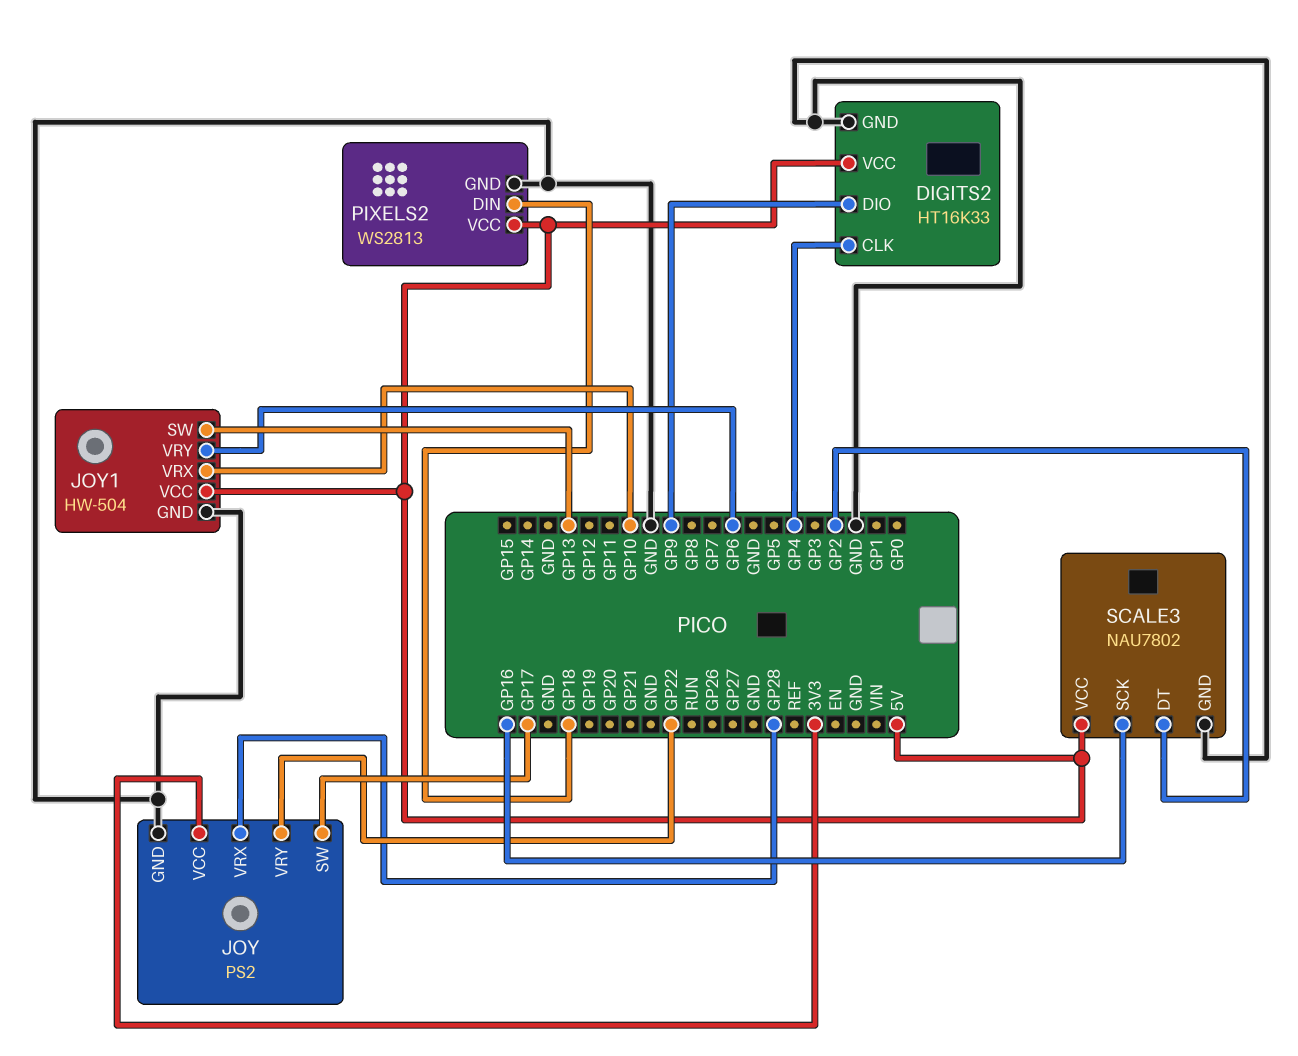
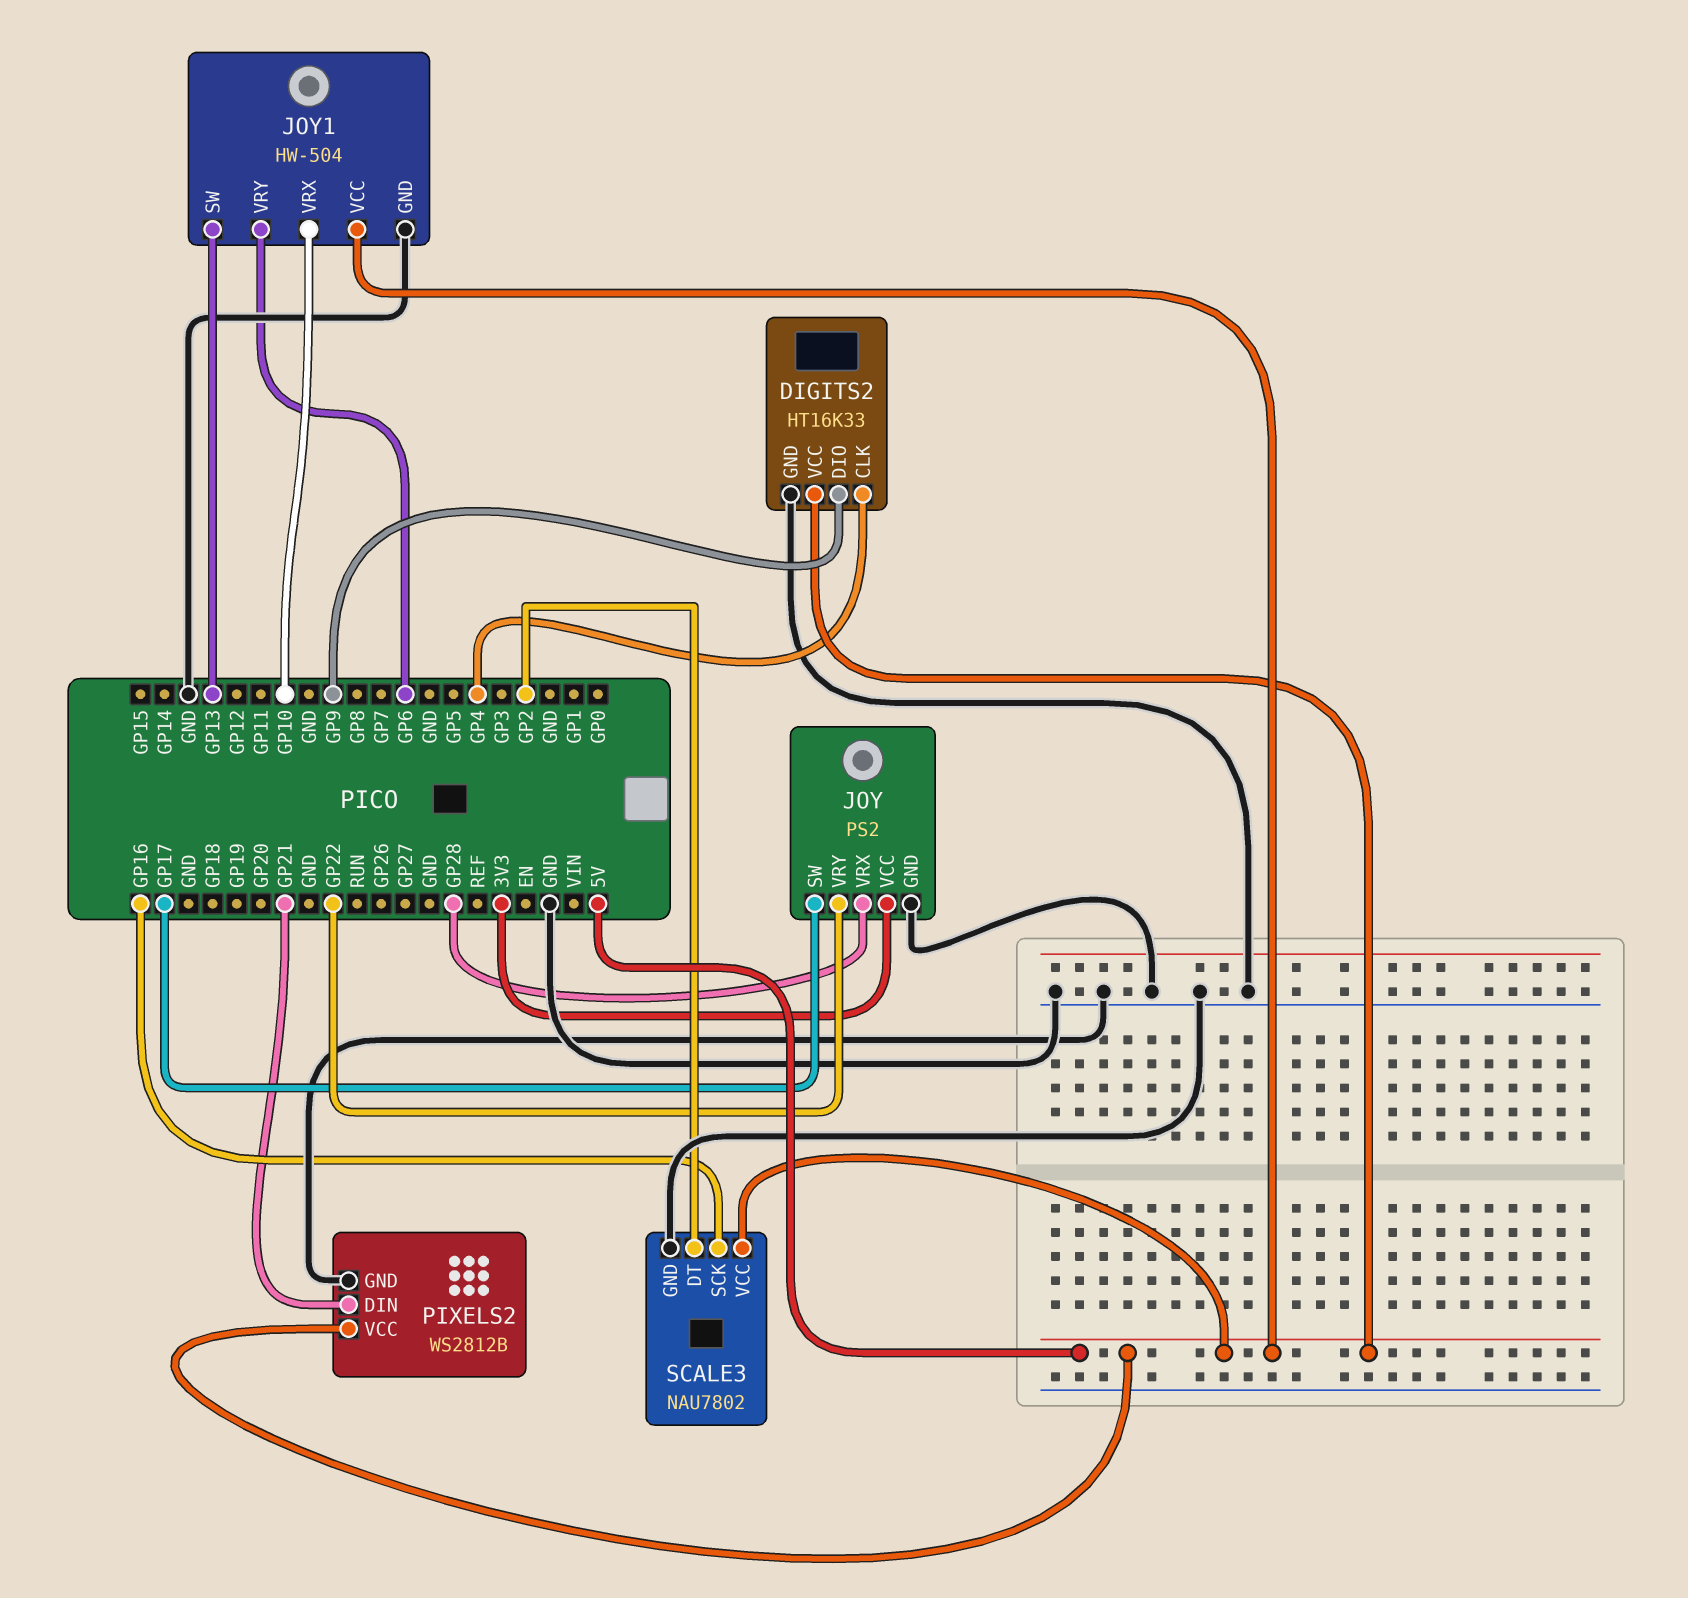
PIXELS2: WS2813 -> WS2812B
PIXELS2 pin DIN: GP18 -> GP21

